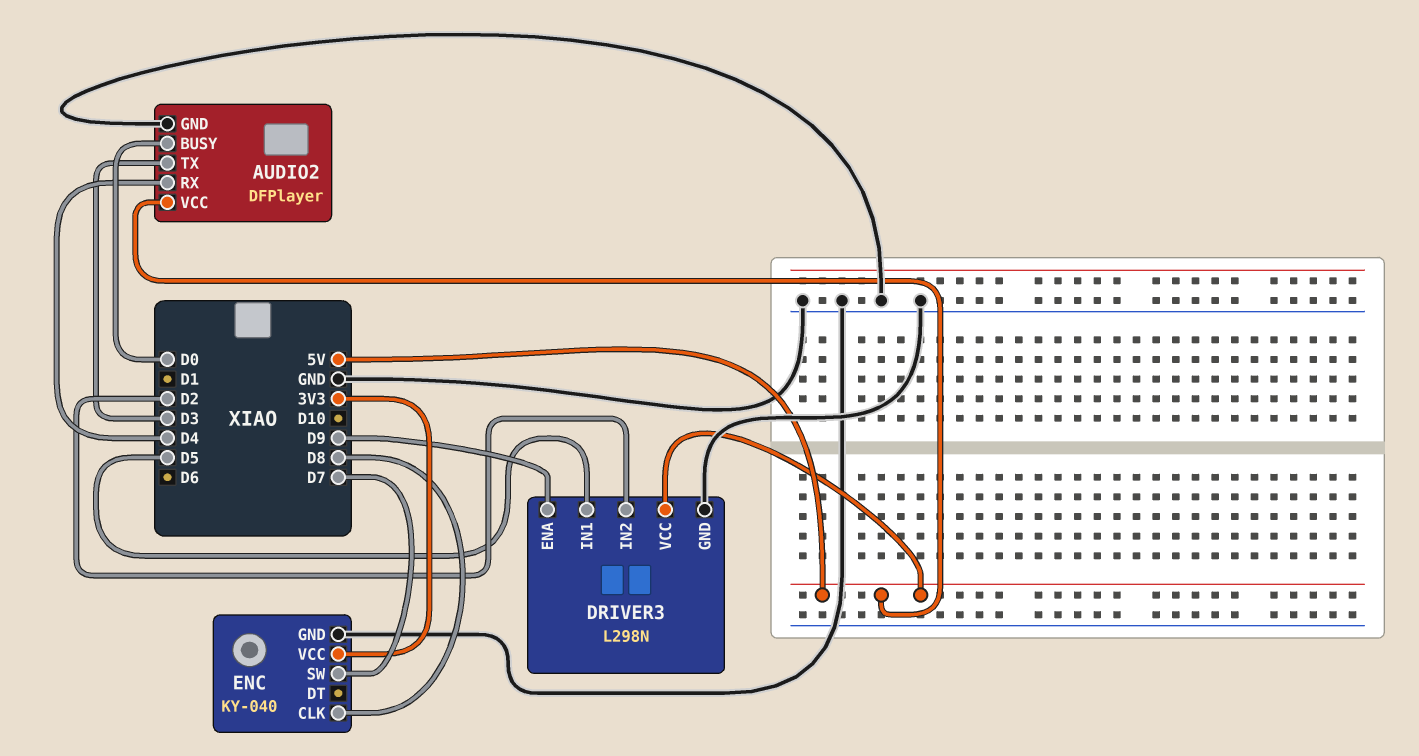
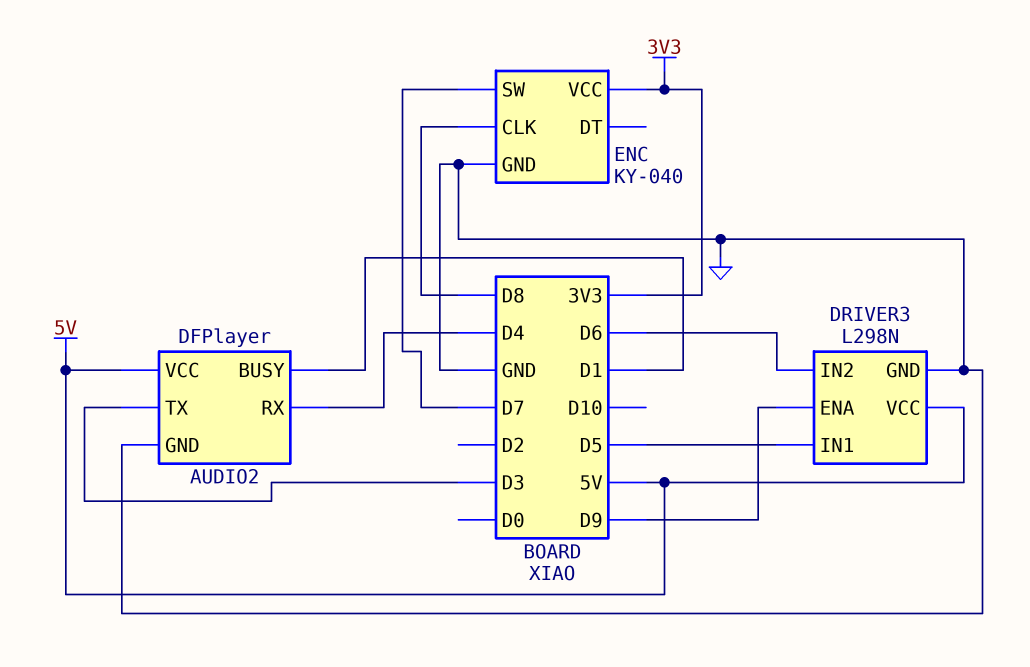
AUDIO2 pin BUSY: D0 -> D1
DRIVER3 pin IN2: D2 -> D6

